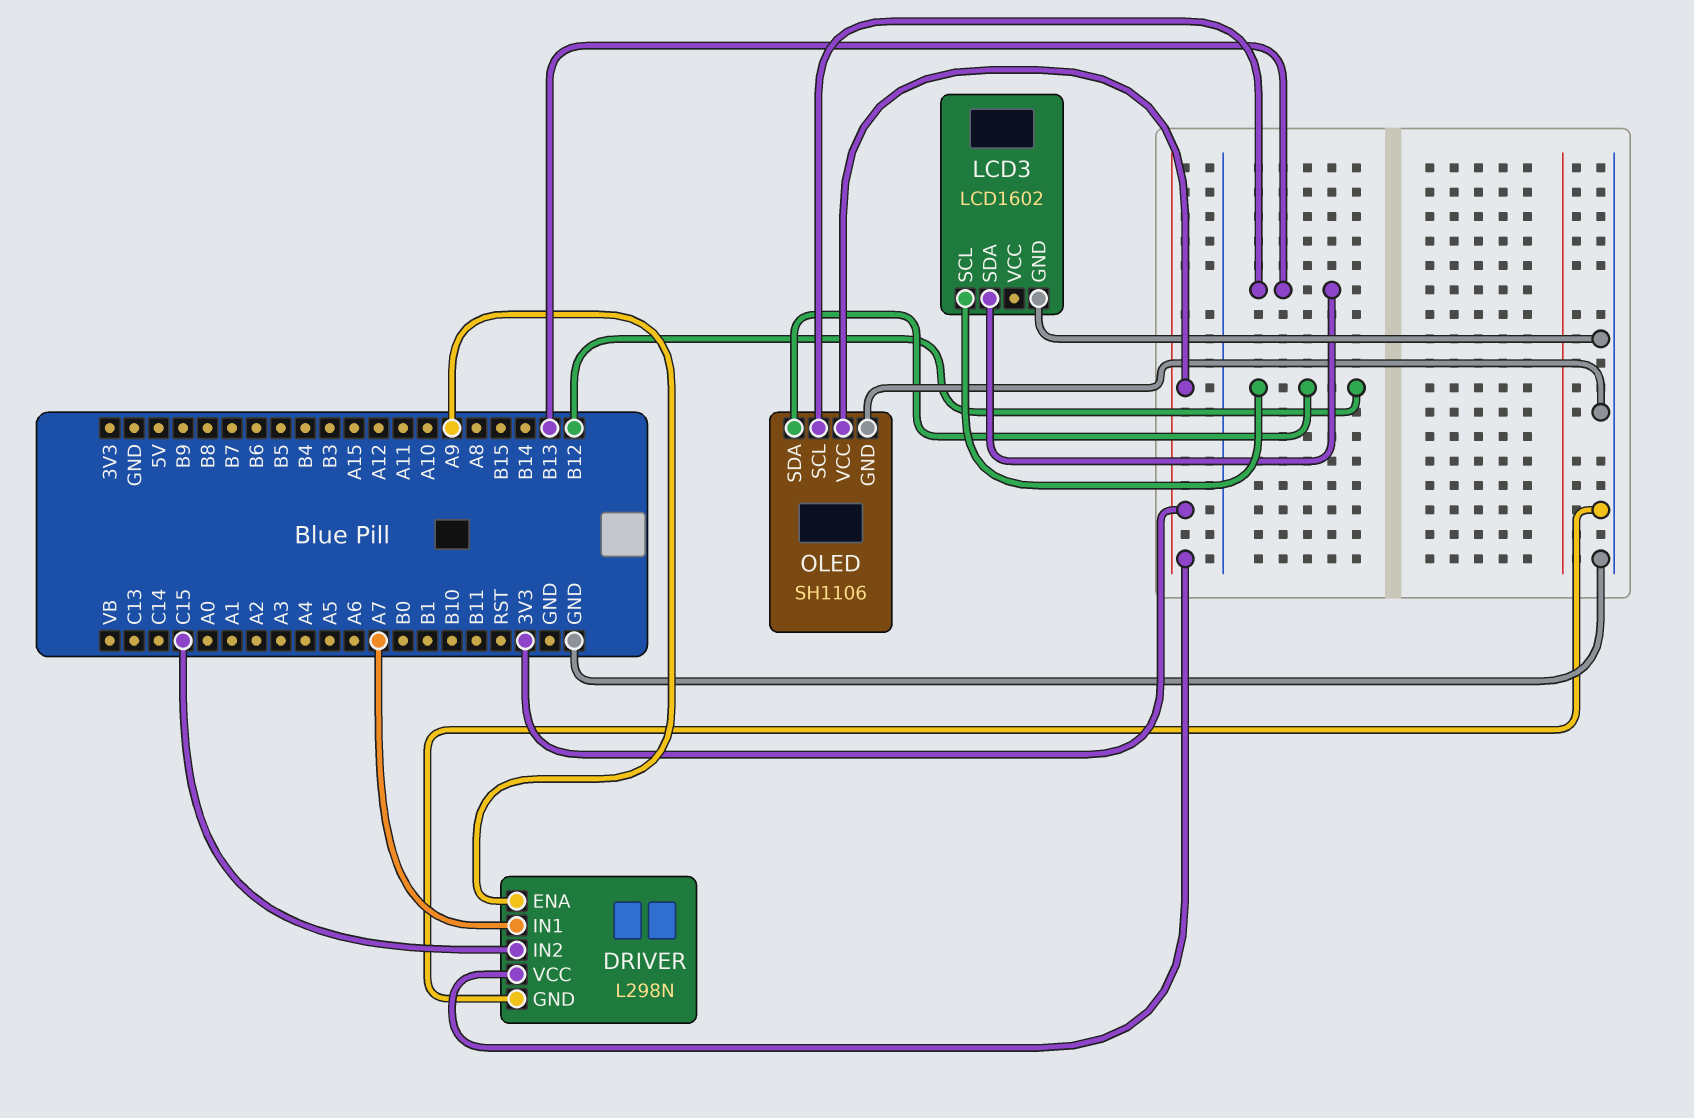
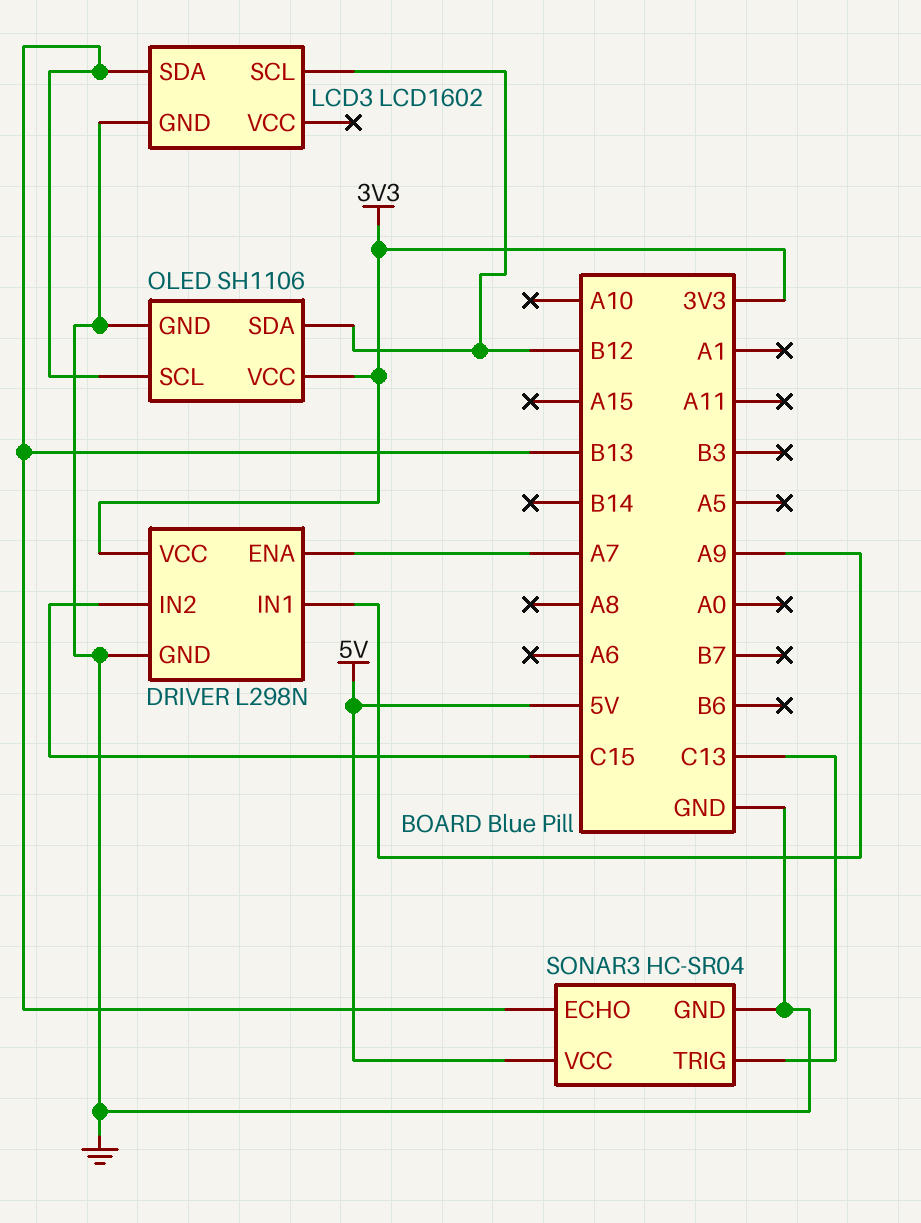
DRIVER pin ENA: A9 -> A7
DRIVER pin IN1: A7 -> A9
SONAR3: none -> HC-SR04
SONAR3 pin ECHO: none -> B13
SONAR3 pin GND: none -> GND
SONAR3 pin TRIG: none -> C13
SONAR3 pin VCC: none -> 5V

